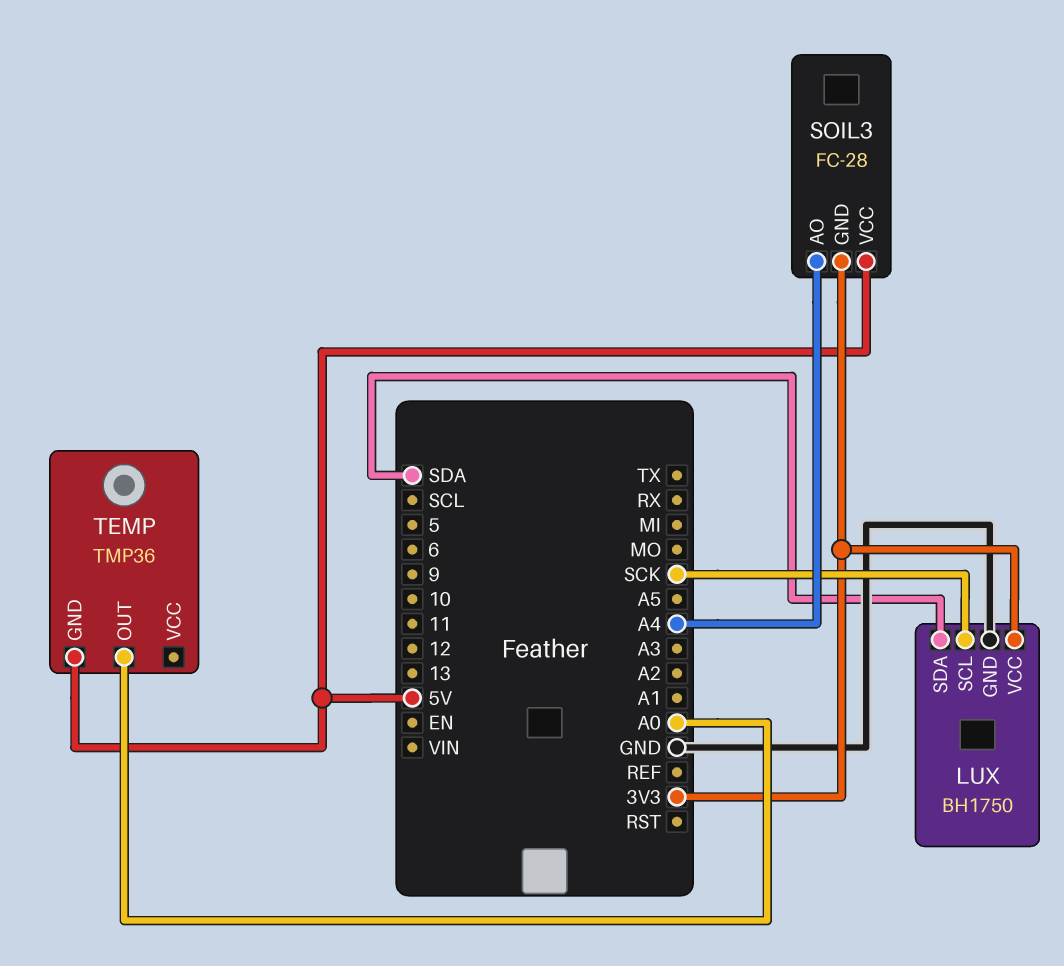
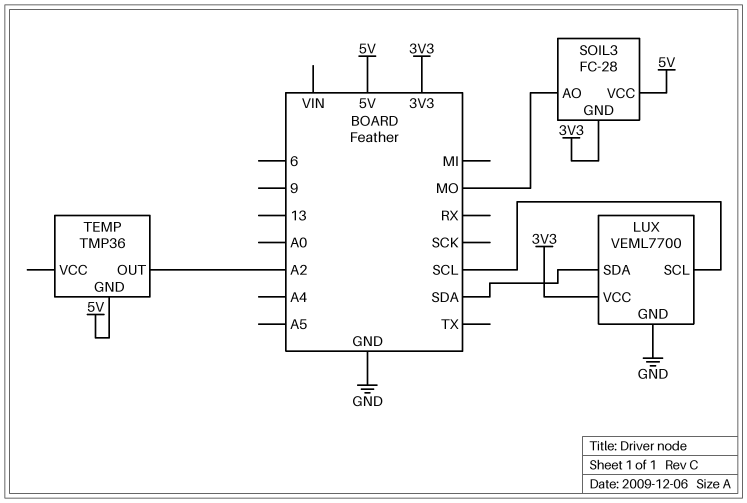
LUX: BH1750 -> VEML7700
LUX pin SCL: SCK -> SCL
SOIL3 pin AO: A4 -> MO
TEMP pin OUT: A0 -> A2

